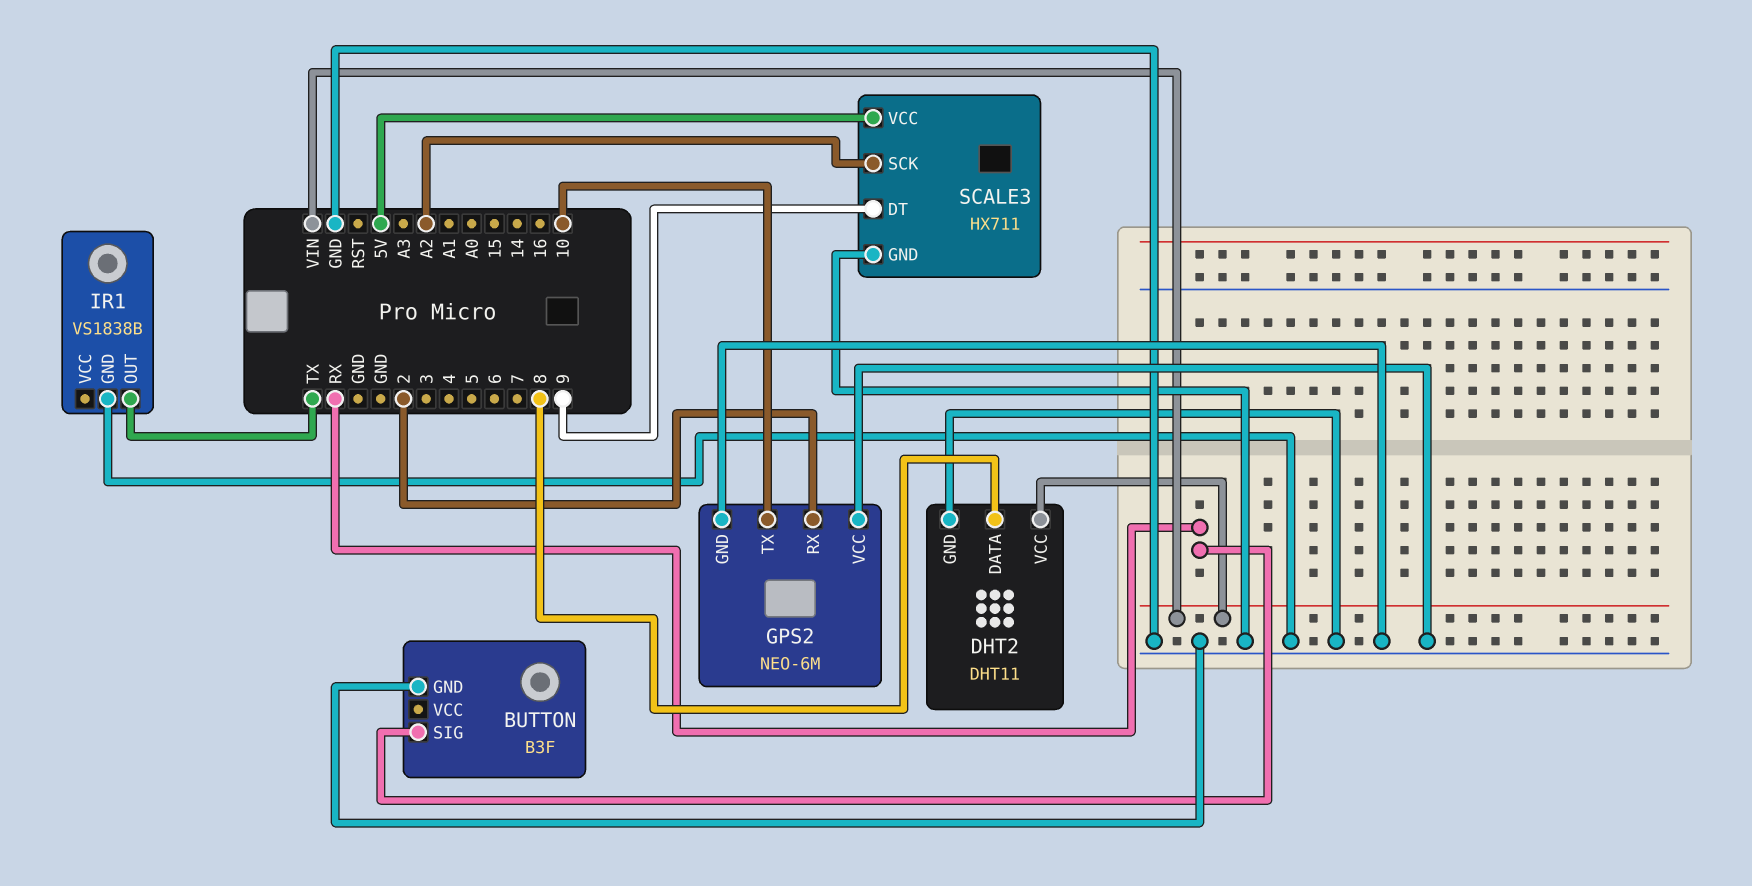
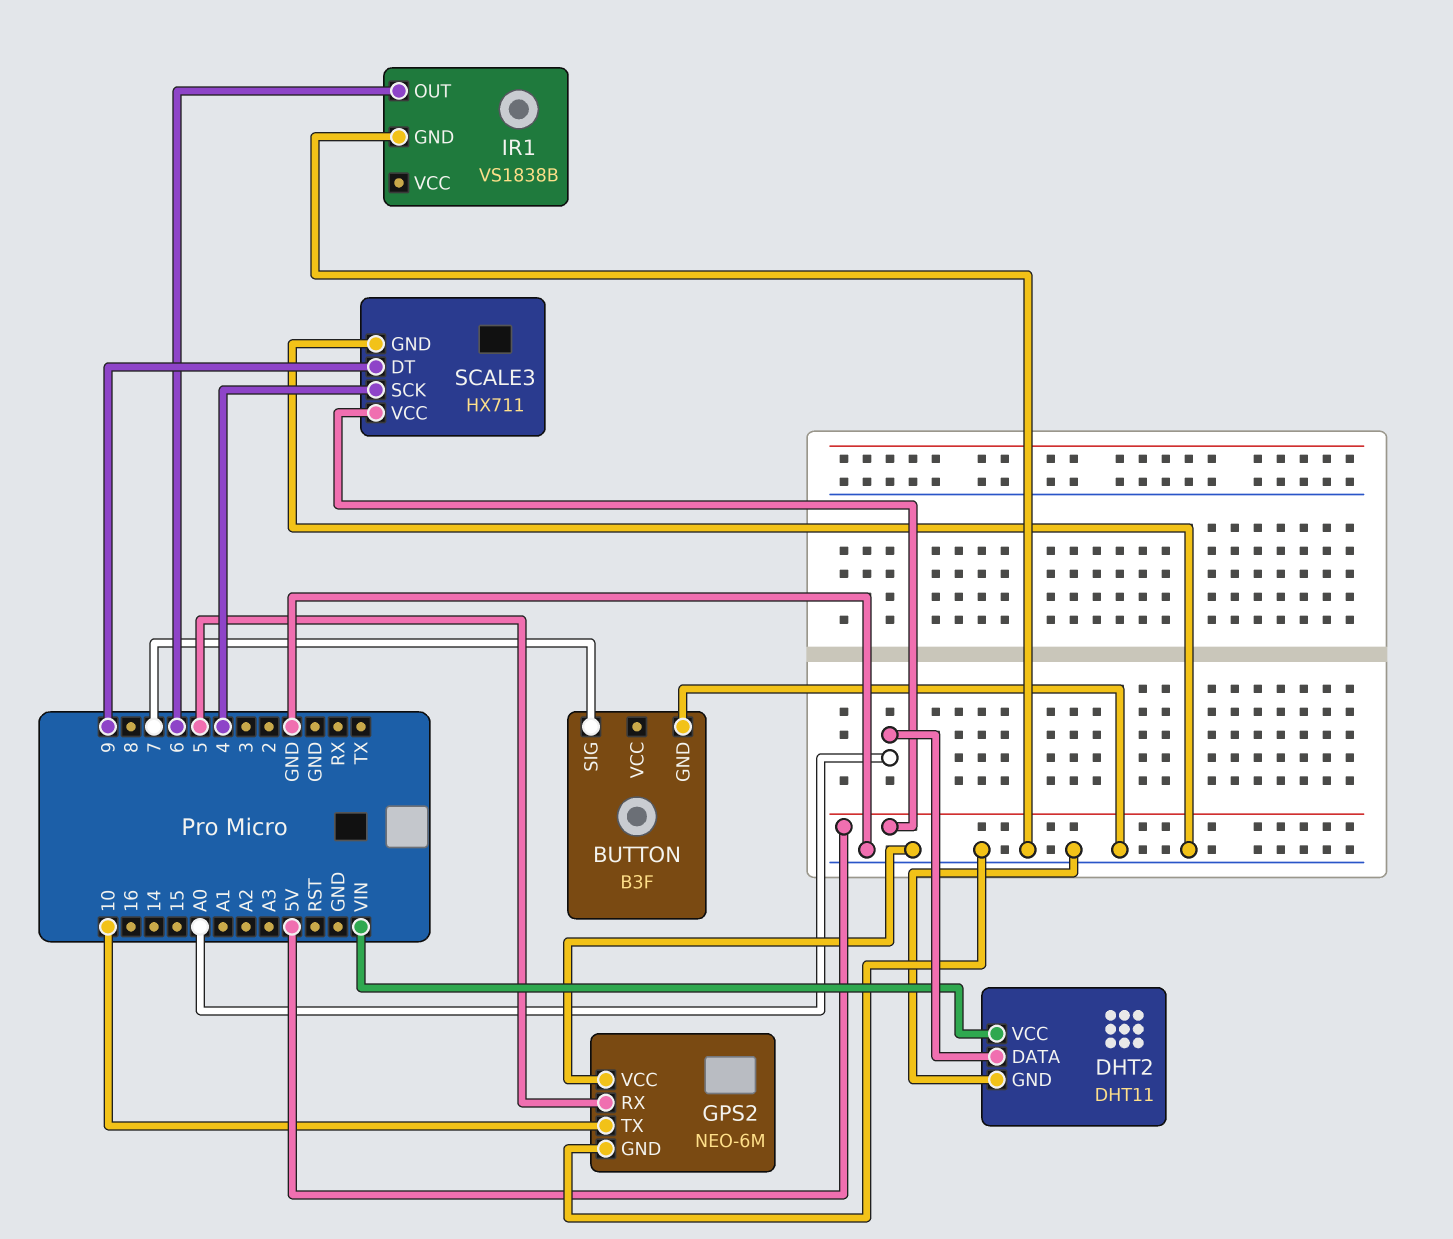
BUTTON pin SIG: RX -> 7
DHT2 pin DATA: 8 -> A0
GPS2 pin RX: 2 -> 5
IR1 pin OUT: TX -> 6
SCALE3 pin SCK: A2 -> 4

